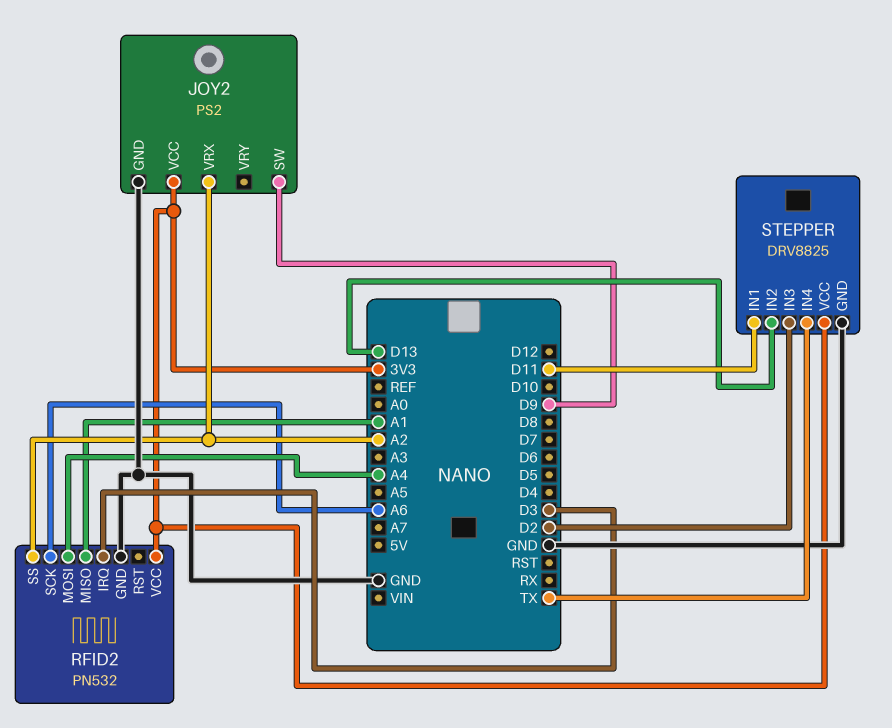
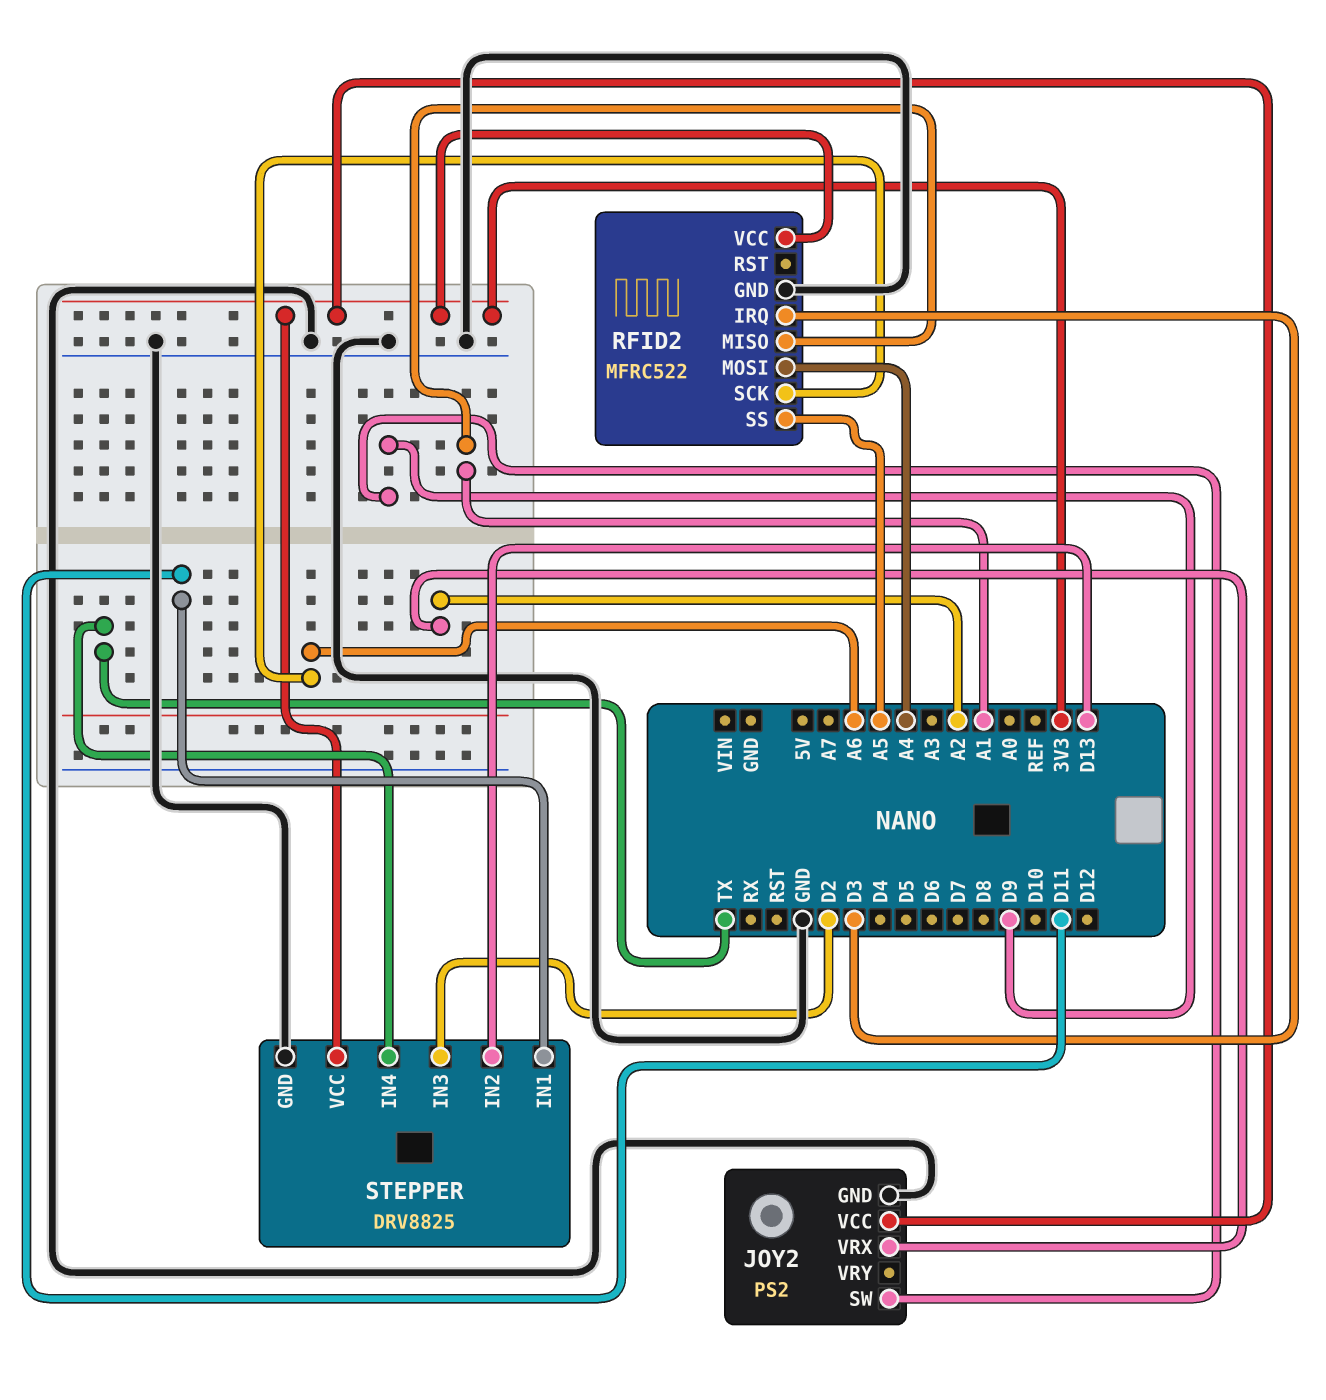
RFID2: PN532 -> MFRC522
RFID2 pin SS: A2 -> A5

